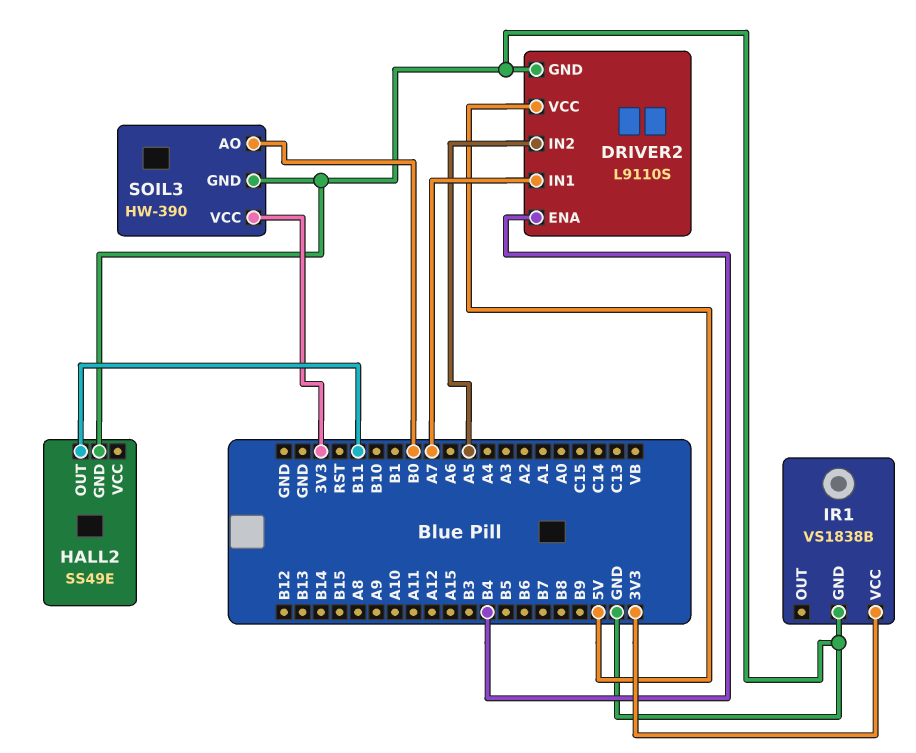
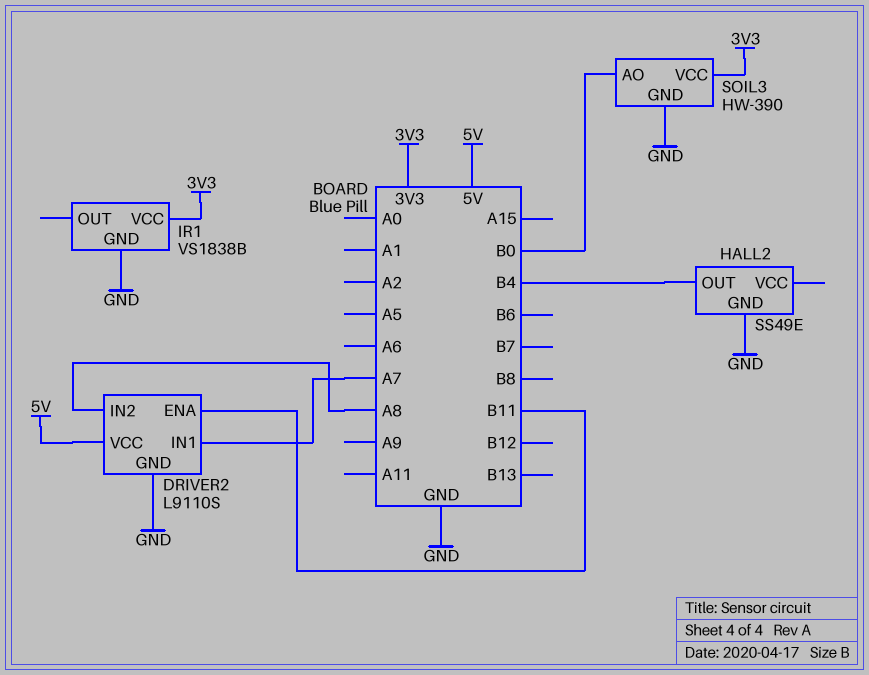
DRIVER2 pin ENA: B4 -> B11
DRIVER2 pin IN2: A5 -> A8
HALL2 pin OUT: B11 -> B4

